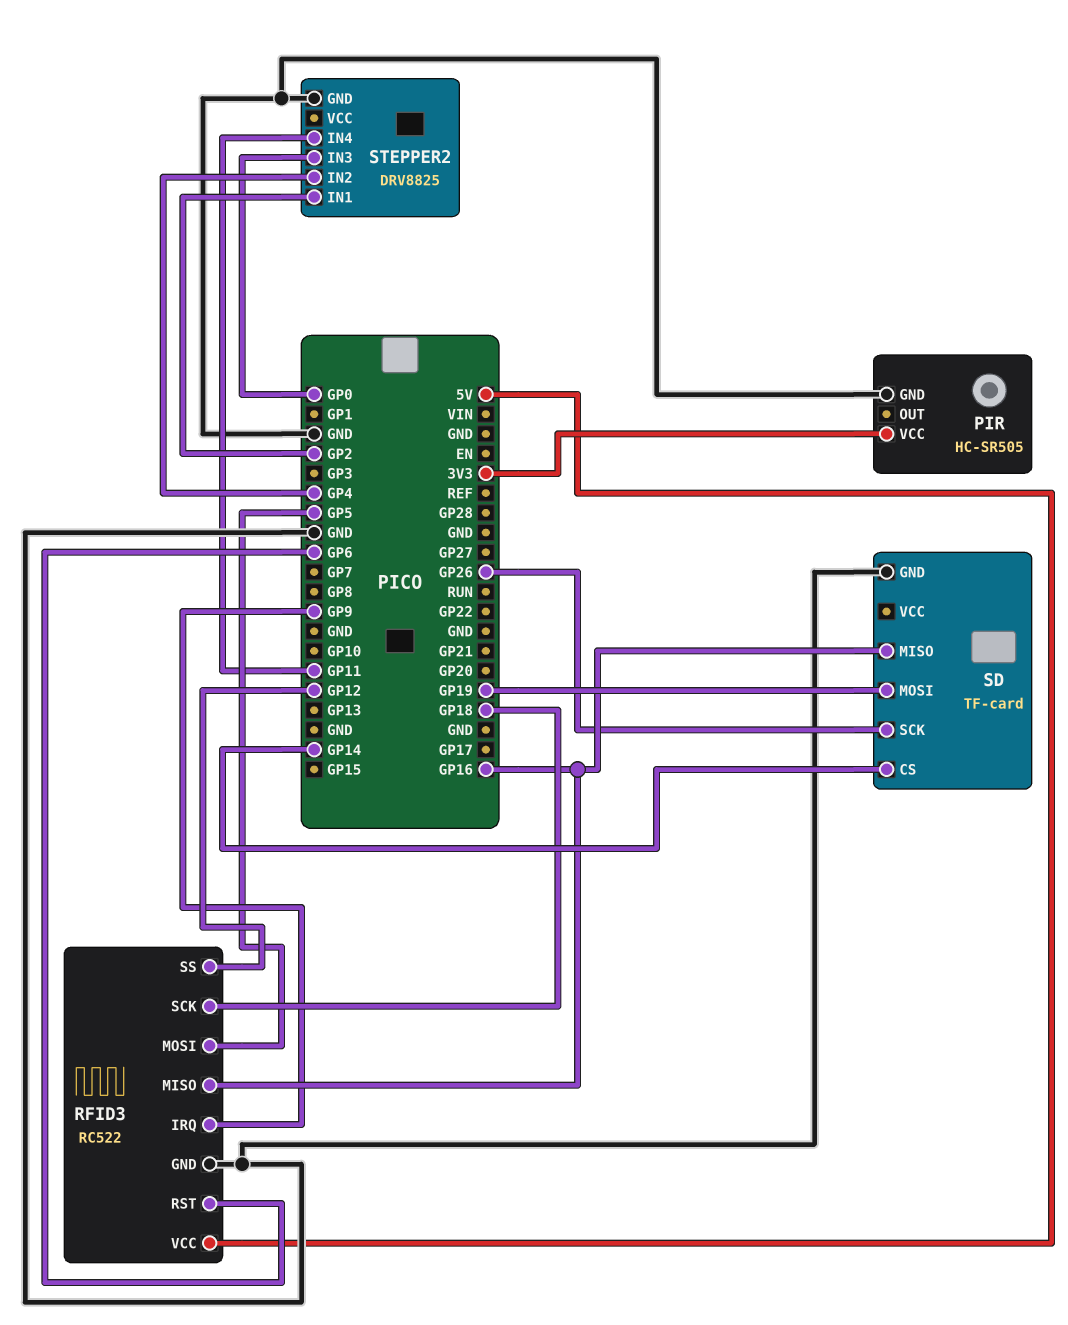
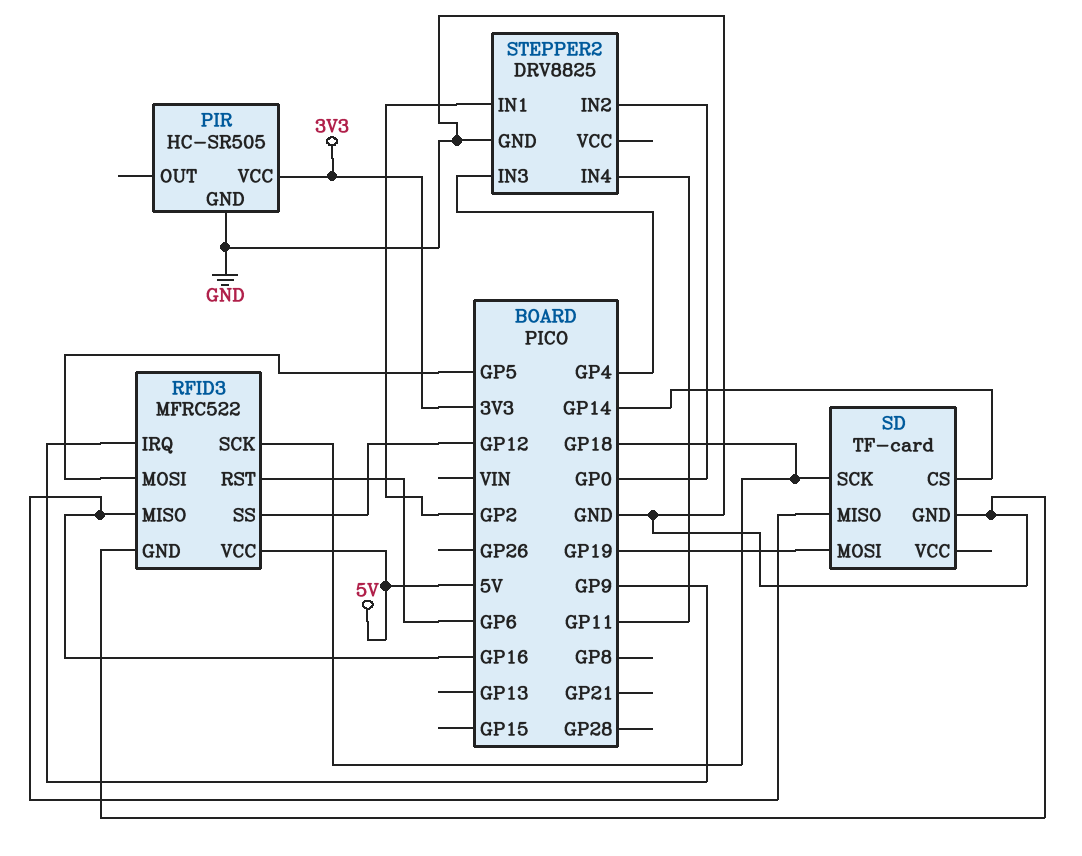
RFID3: RC522 -> MFRC522
SD pin SCK: GP26 -> GP18
STEPPER2 pin IN2: GP4 -> GP0
STEPPER2 pin IN3: GP0 -> GP4

